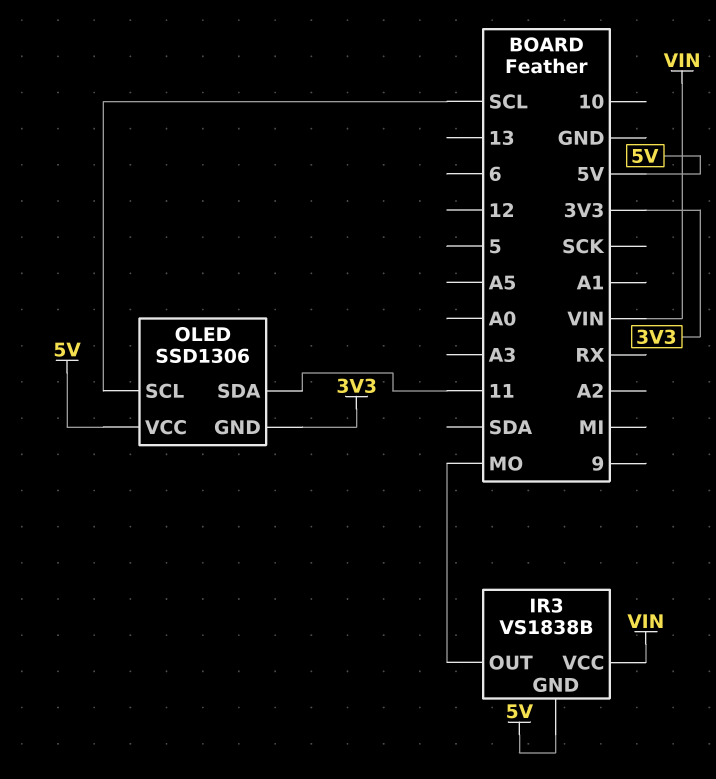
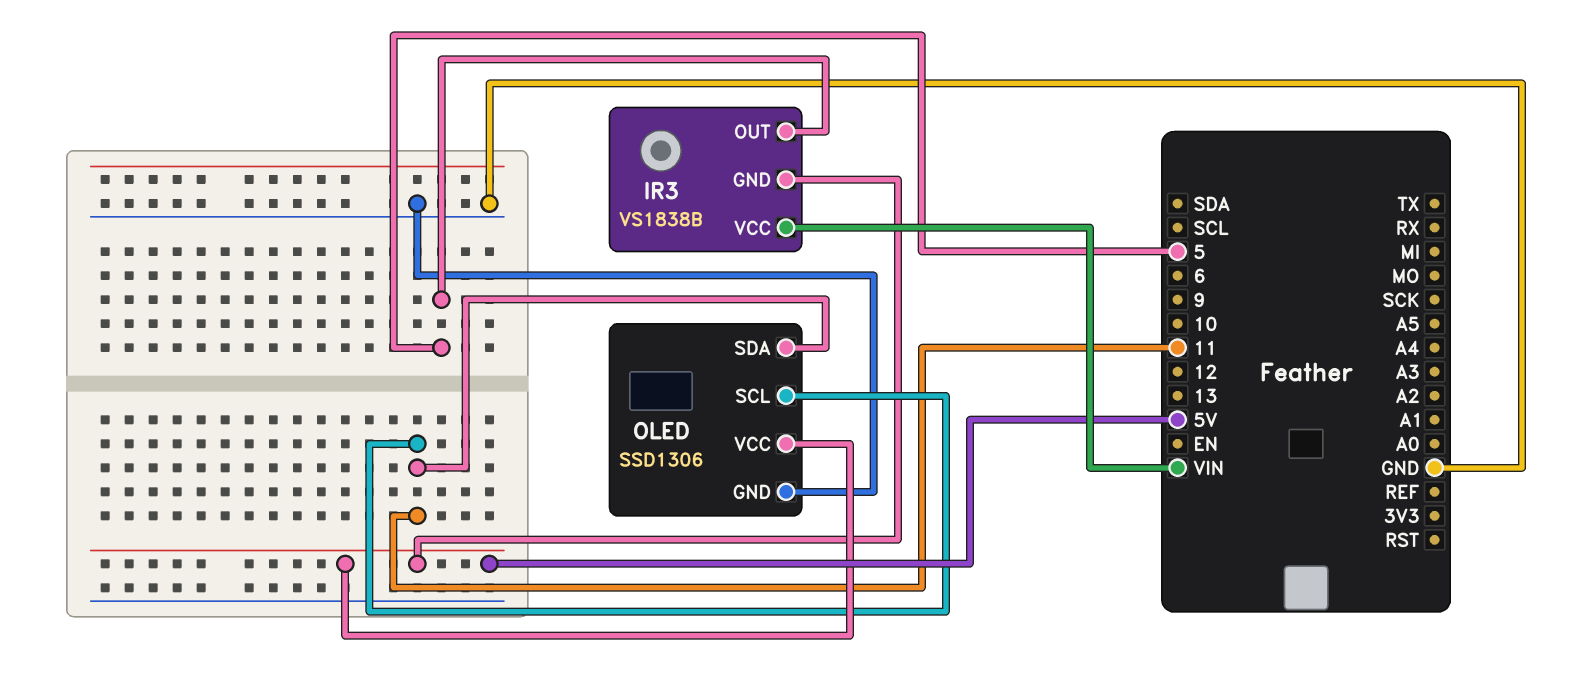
IR3 pin OUT: MO -> 5
OLED pin GND: 3V3 -> GND
OLED pin SCL: SCL -> 11

